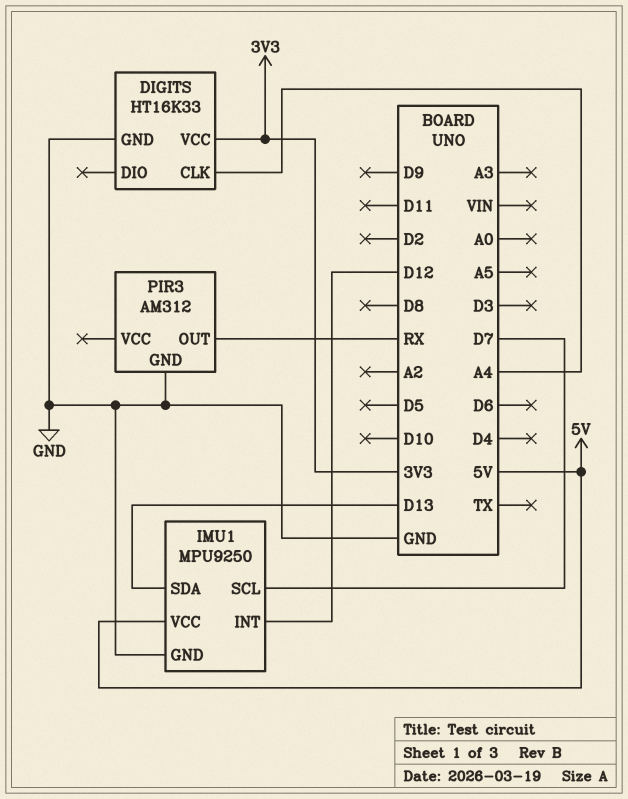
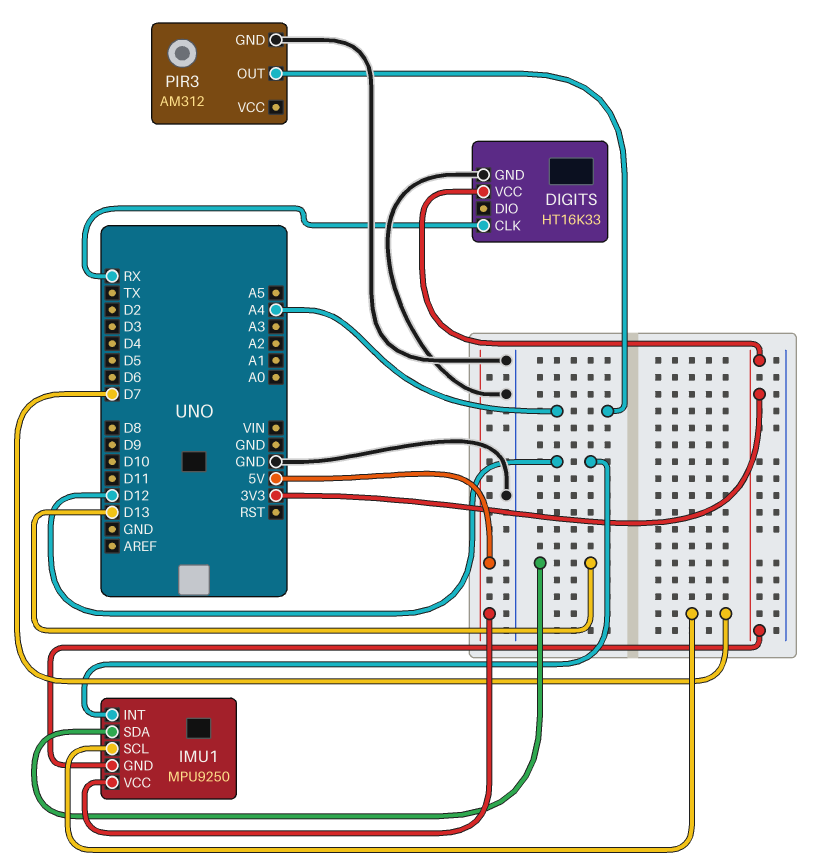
DIGITS pin CLK: A4 -> RX
IMU1 pin GND: GND -> 3V3
PIR3 pin OUT: RX -> A4

